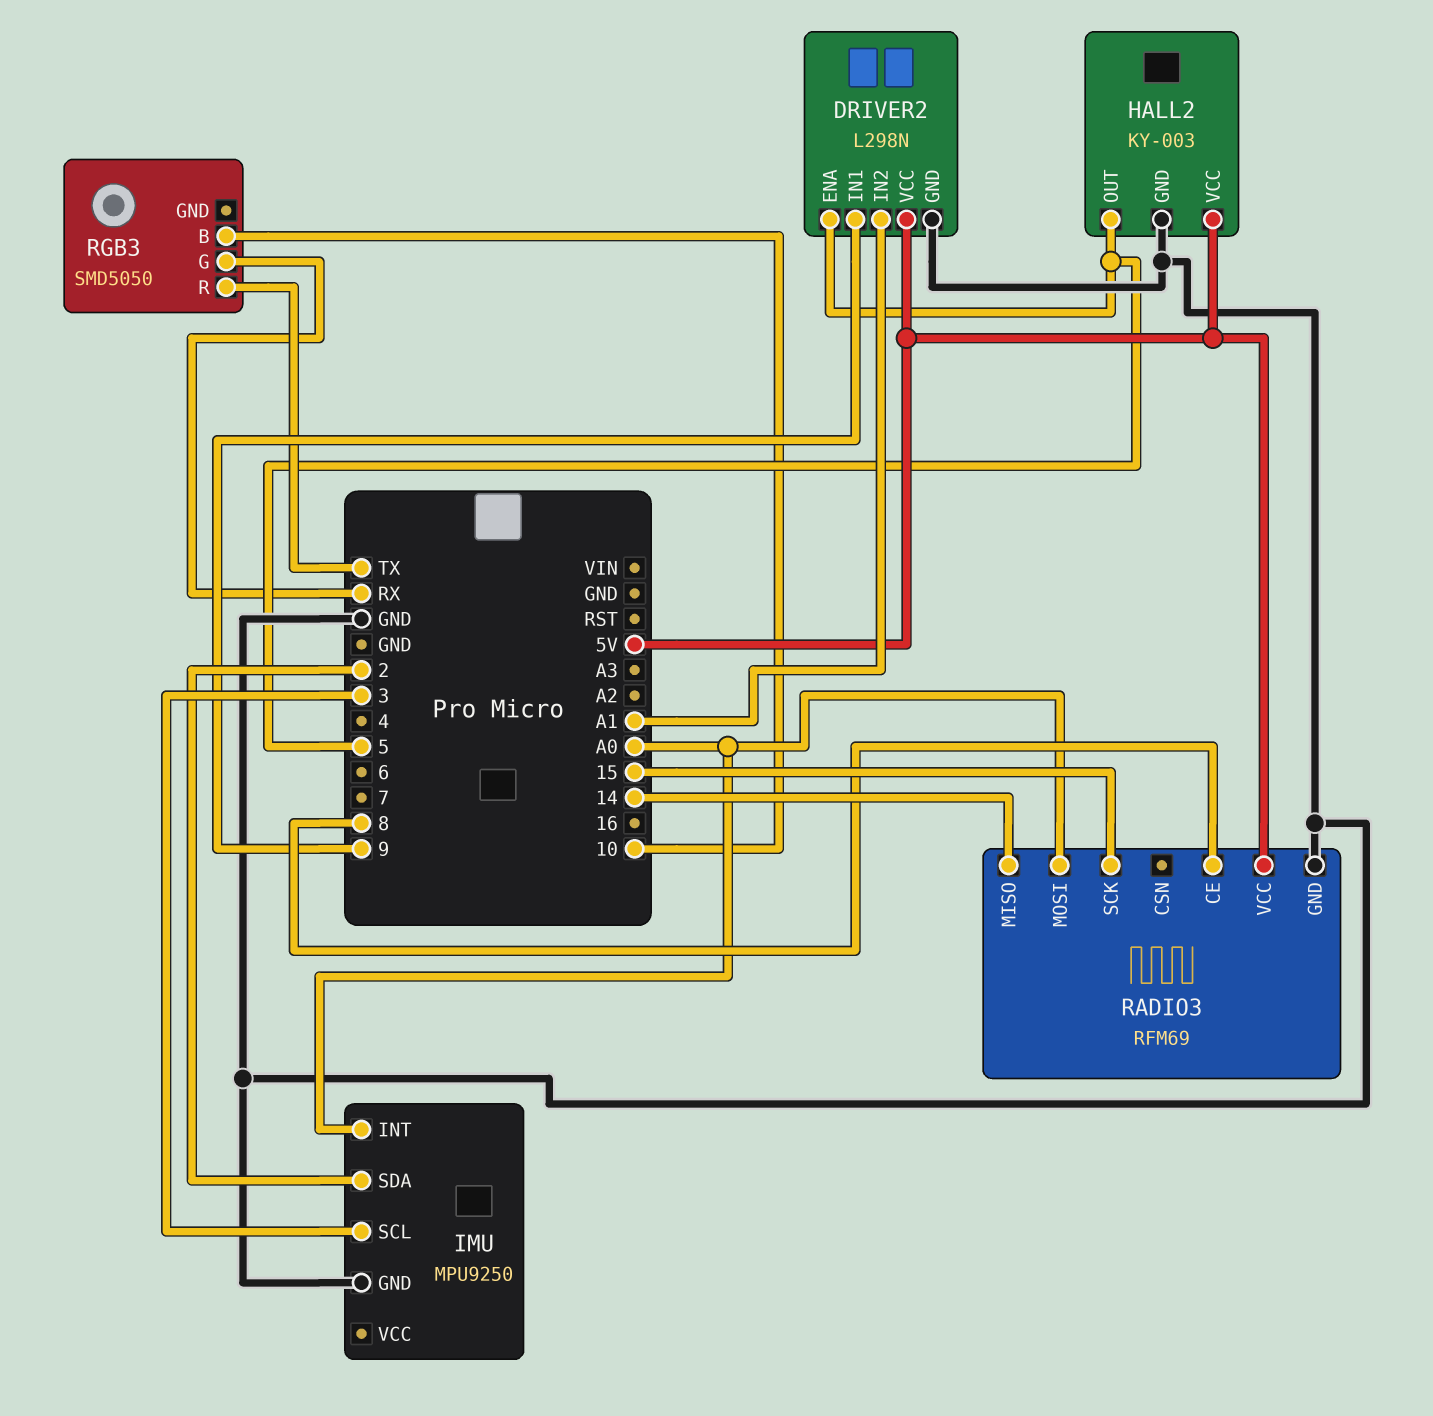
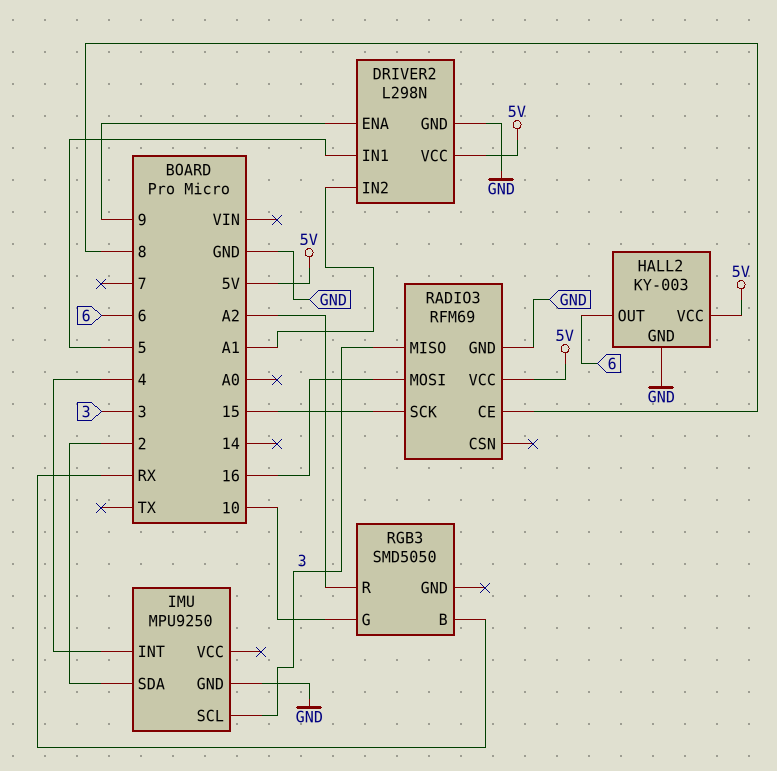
DRIVER2 pin ENA: 5 -> 9
DRIVER2 pin IN1: 9 -> 5
HALL2 pin OUT: 5 -> 6
IMU pin INT: A0 -> 4
RADIO3 pin MISO: 14 -> 3
RADIO3 pin MOSI: A0 -> 16
RGB3 pin B: 10 -> RX
RGB3 pin G: RX -> 10
RGB3 pin R: TX -> A2

